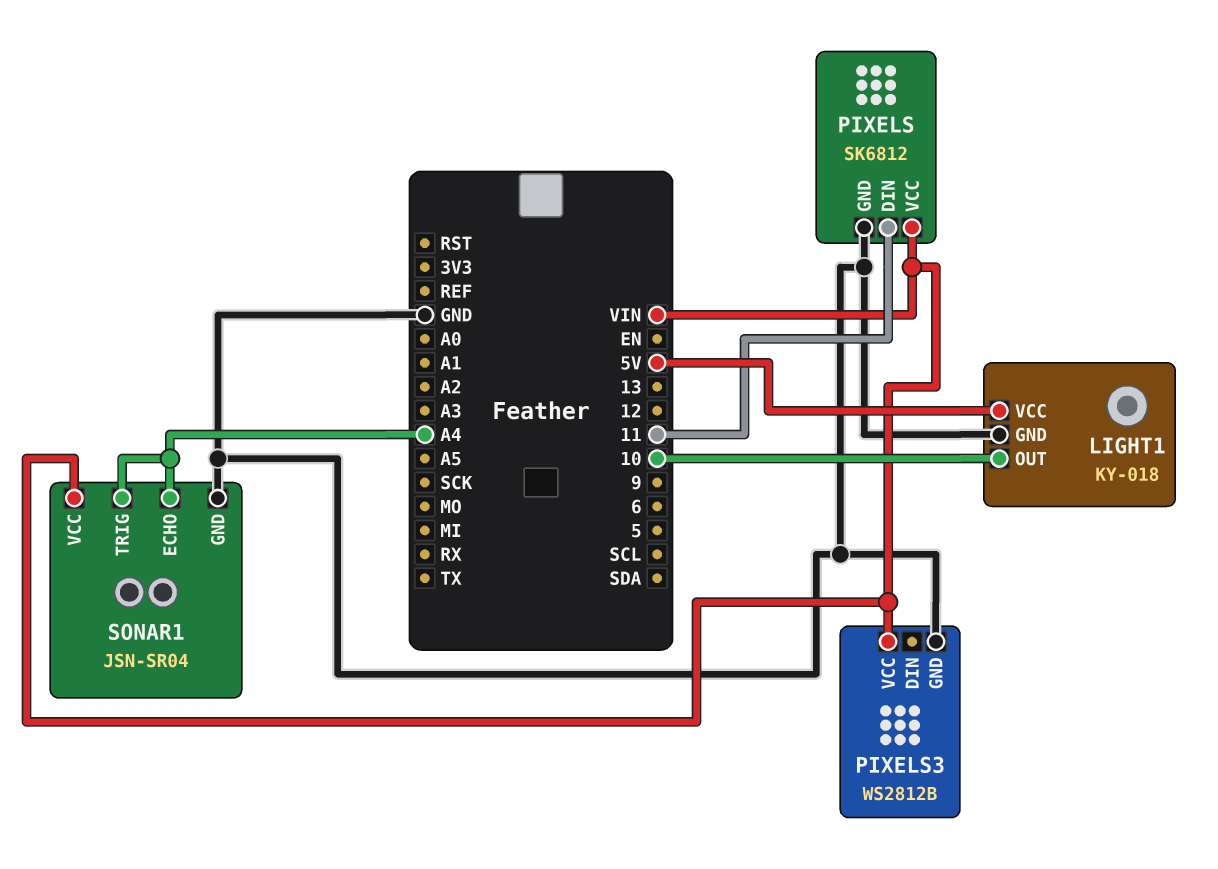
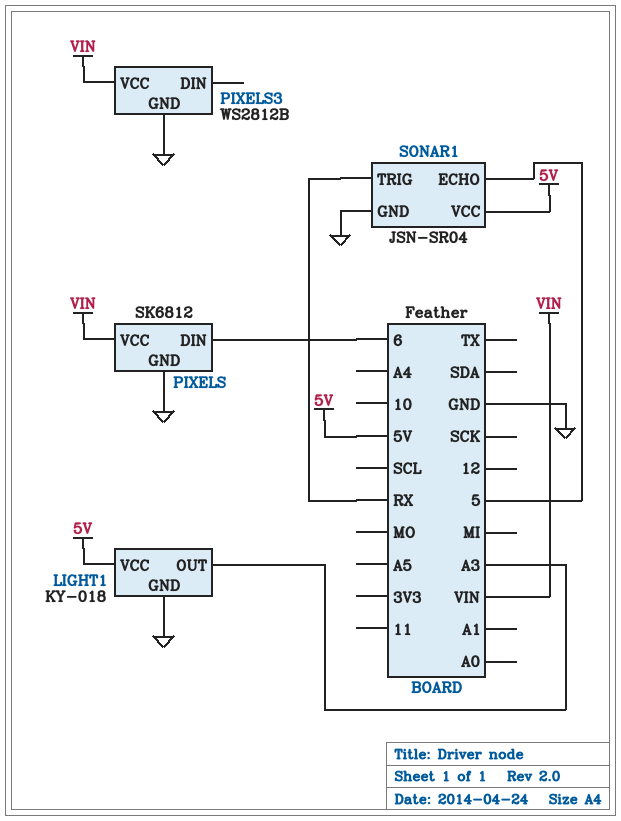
LIGHT1 pin OUT: 10 -> A3
PIXELS pin DIN: 11 -> 6
SONAR1 pin ECHO: A4 -> 5
SONAR1 pin TRIG: A4 -> RX
SONAR1 pin VCC: VIN -> 5V

